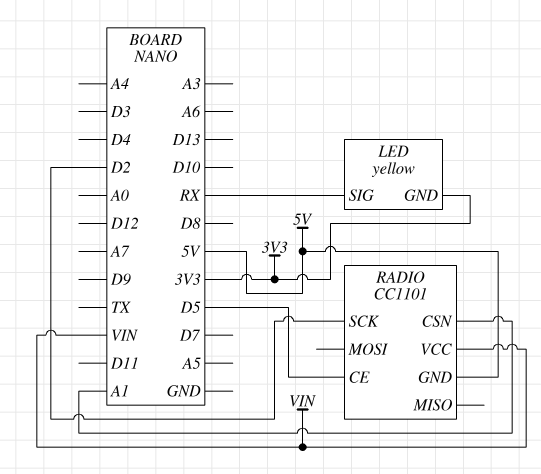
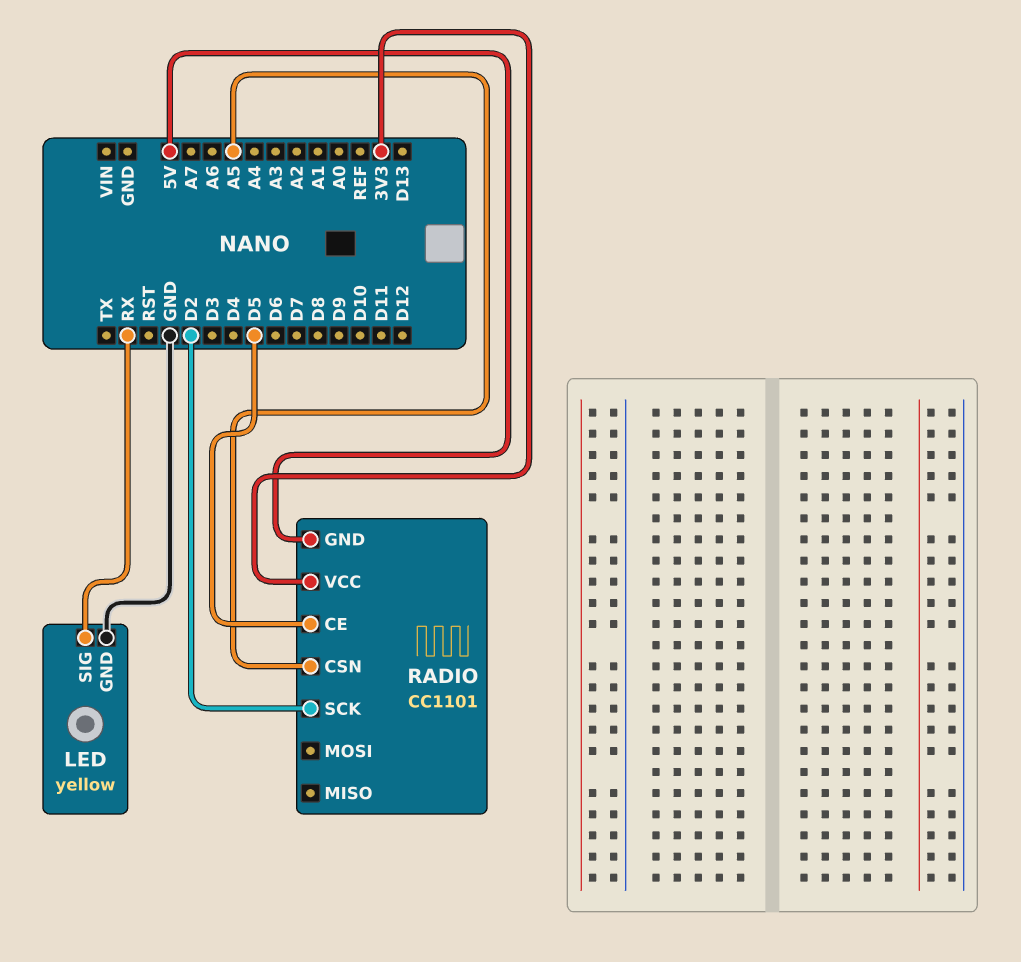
LED pin GND: 3V3 -> GND
RADIO pin CSN: A1 -> A5
RADIO pin VCC: VIN -> 3V3

